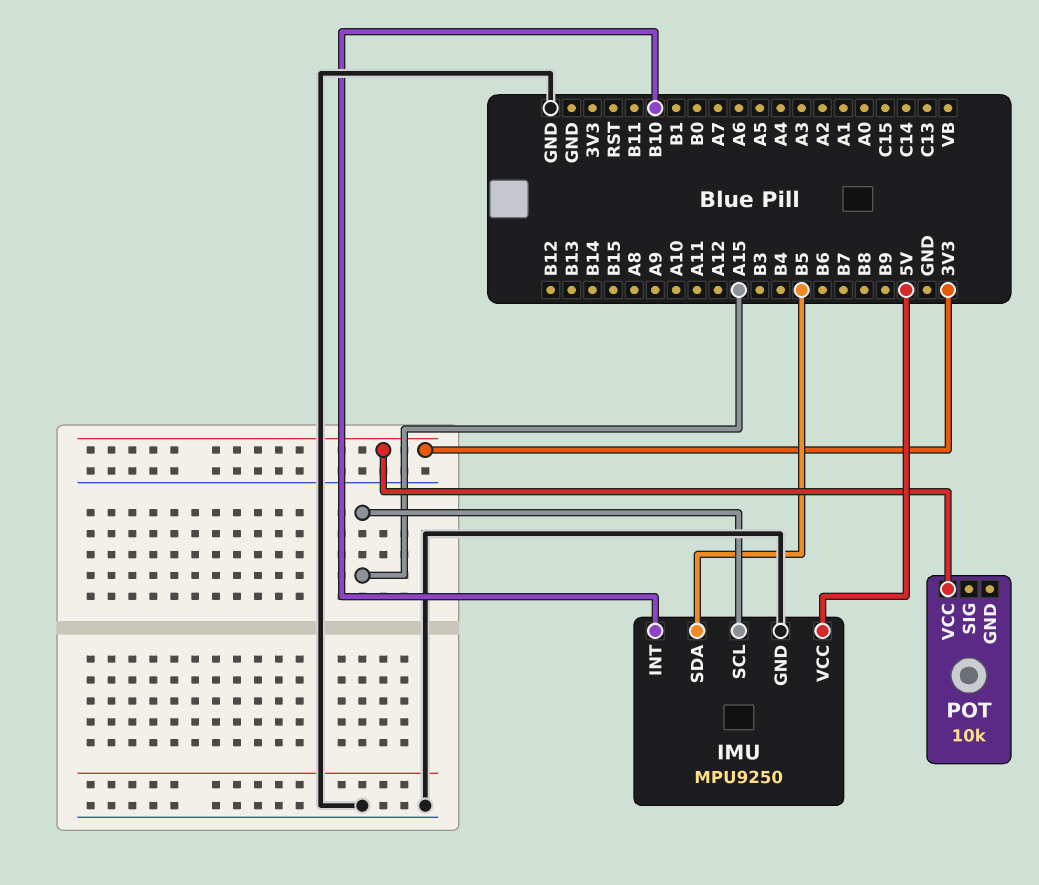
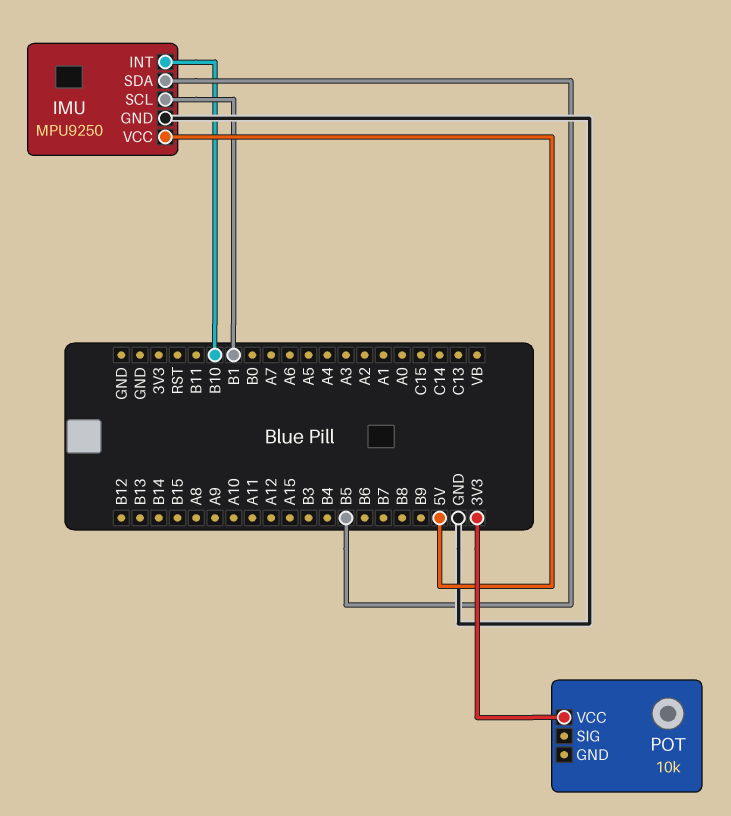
IMU pin SCL: A15 -> B1

